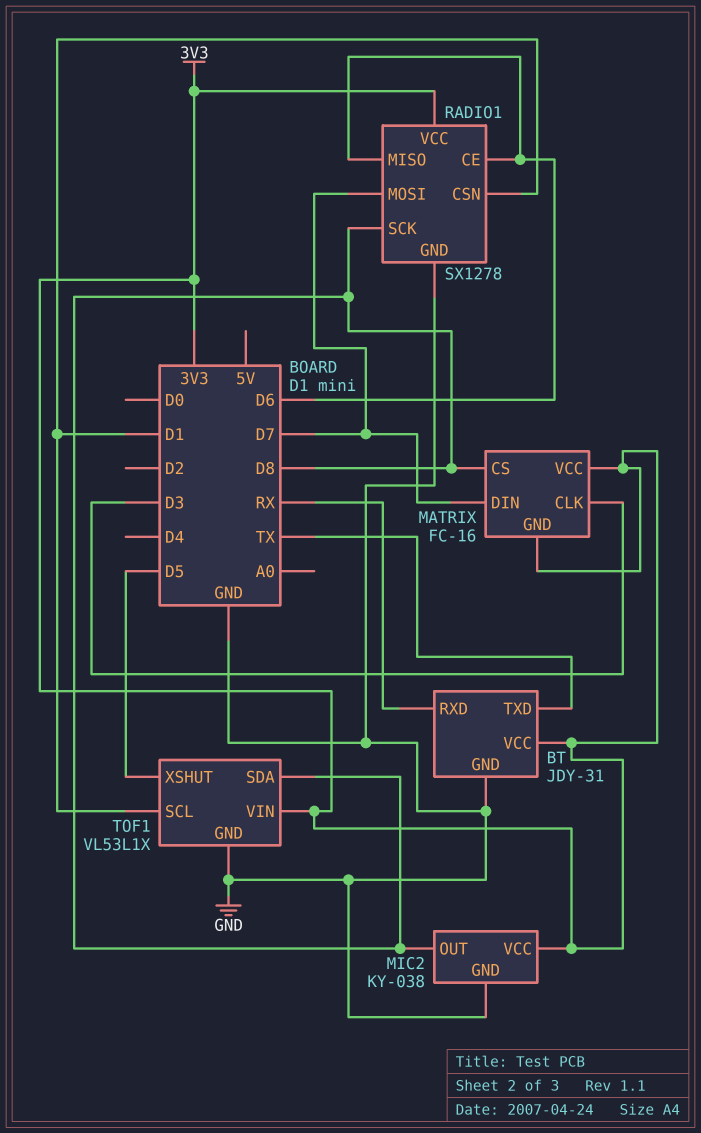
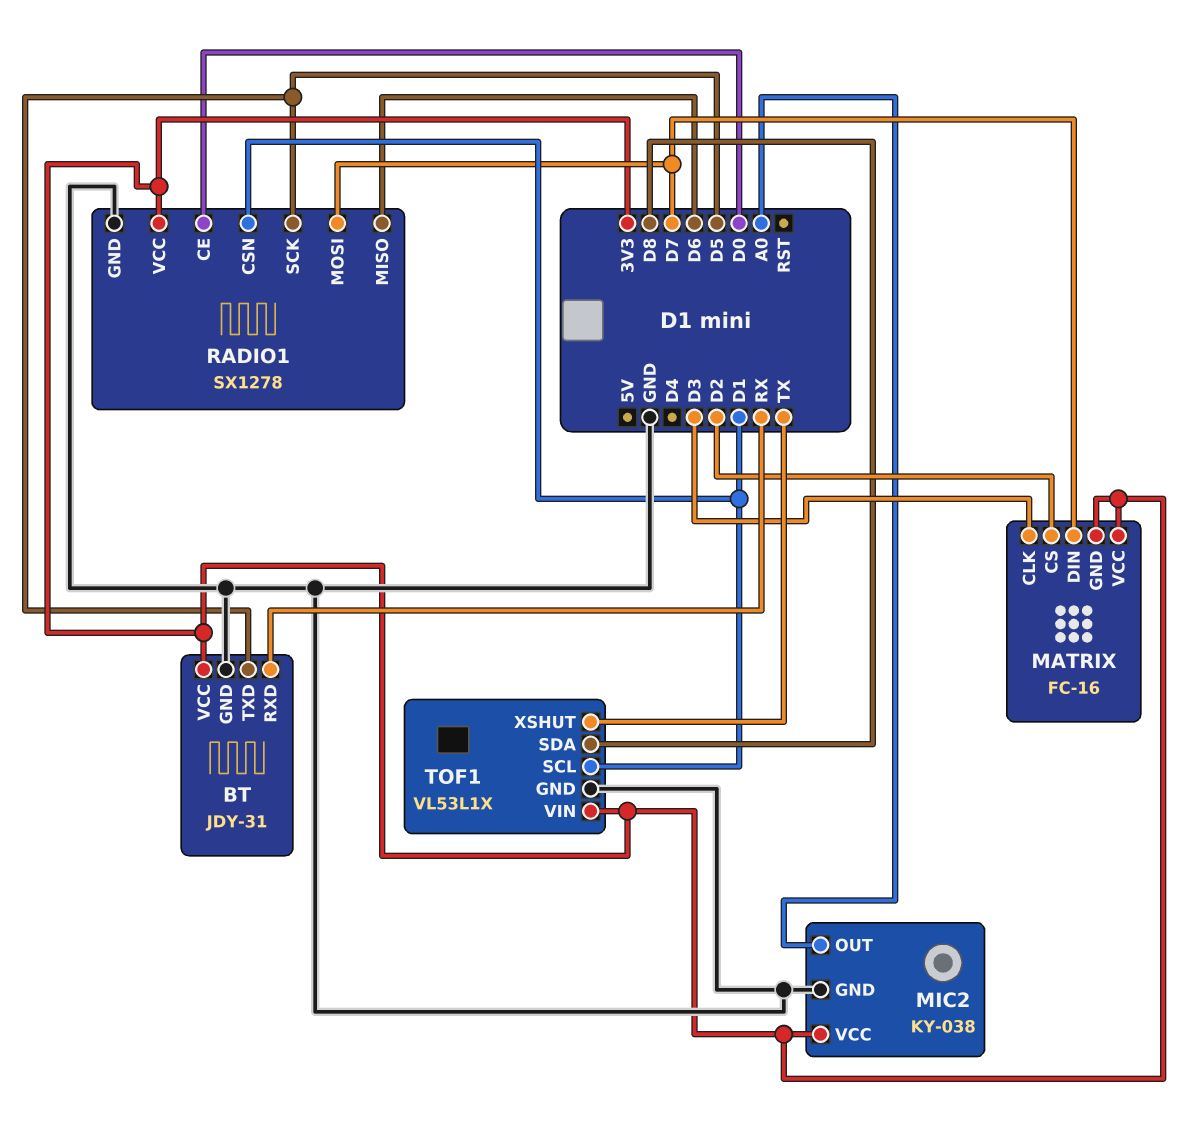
BT pin TXD: TX -> D5
MATRIX pin CS: D8 -> D2
MIC2 pin OUT: D8 -> A0
RADIO1 pin CE: D6 -> D0
RADIO1 pin SCK: D8 -> D5
TOF1 pin XSHUT: D5 -> TX

